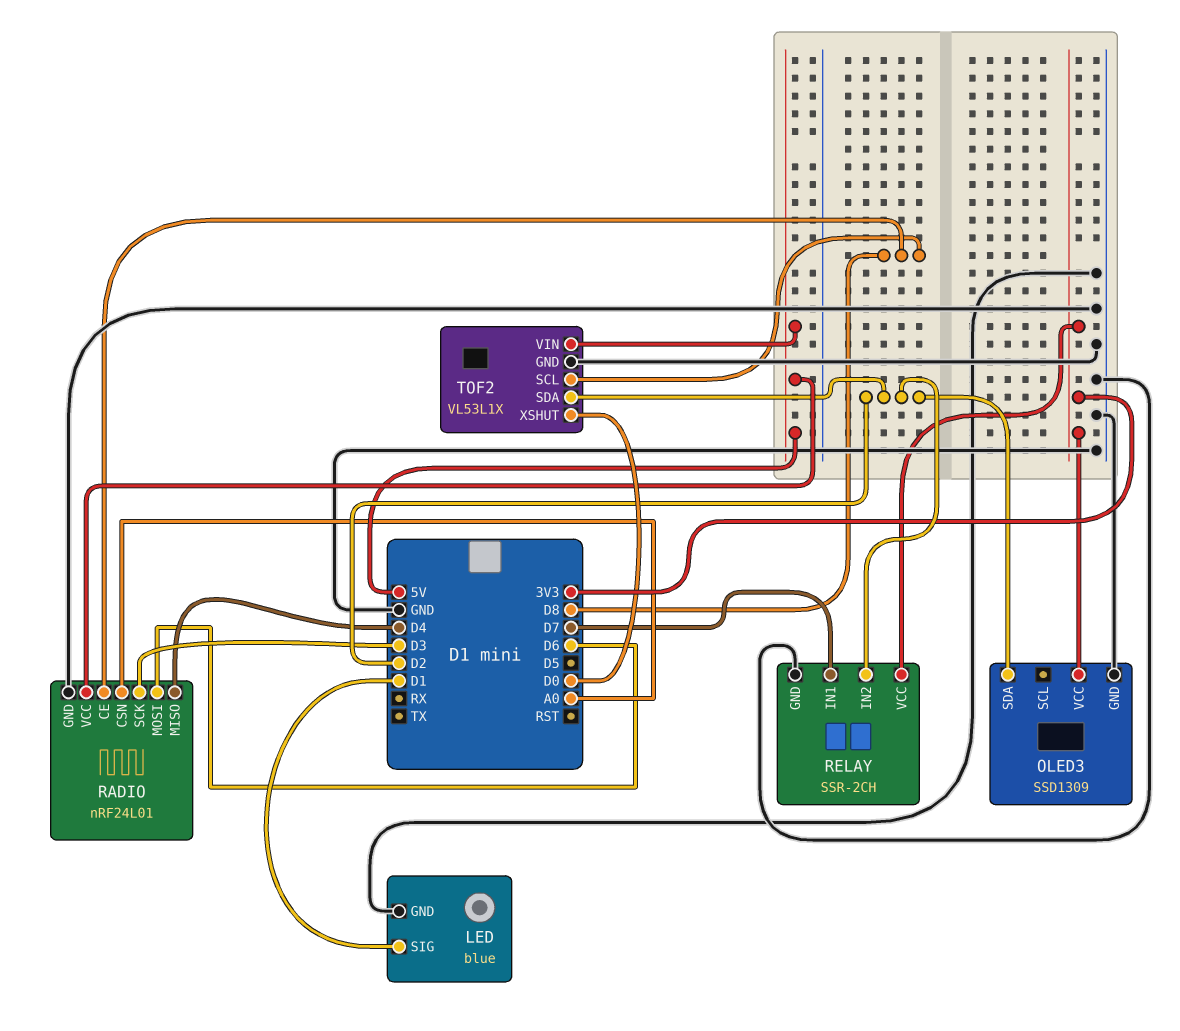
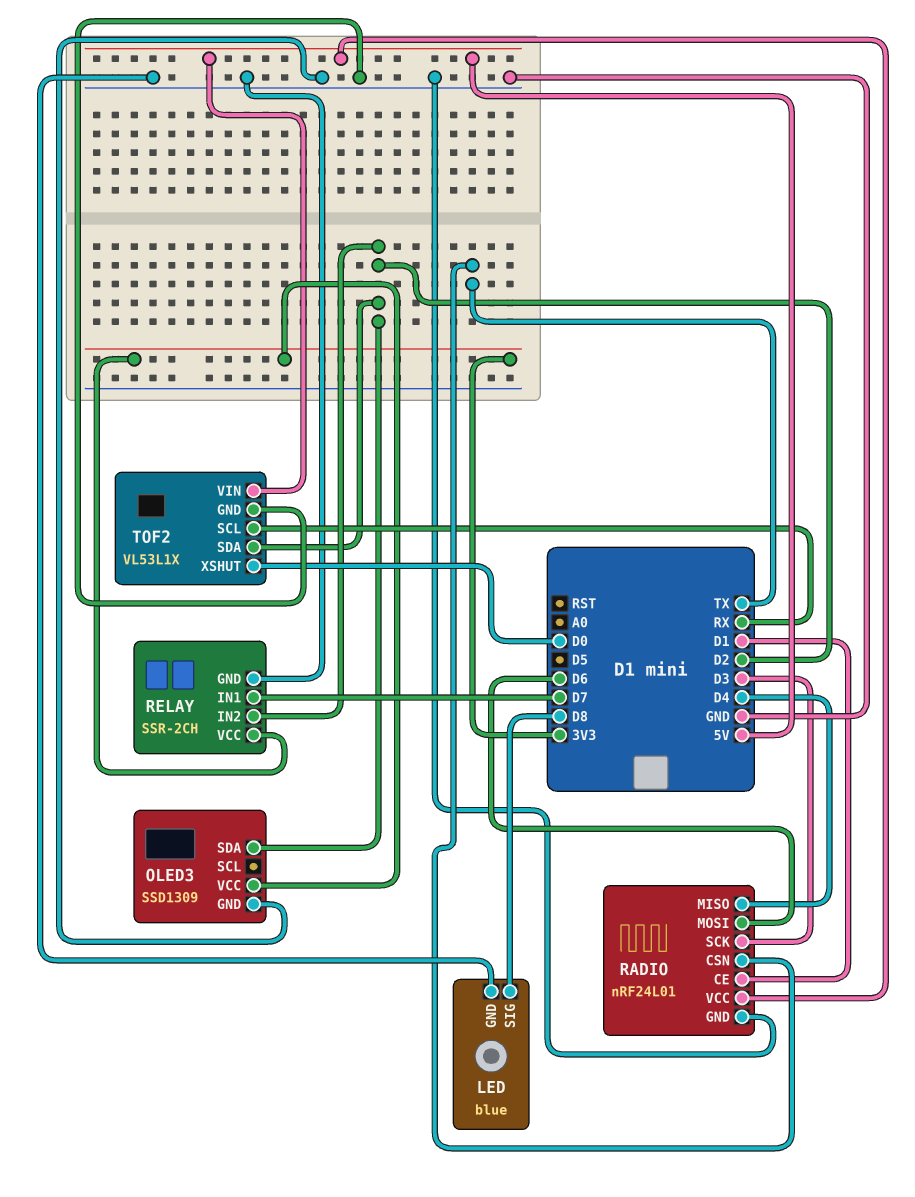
LED pin SIG: D1 -> D8
RADIO pin CE: D8 -> D1
RADIO pin CSN: A0 -> TX
TOF2 pin SCL: D8 -> RX

